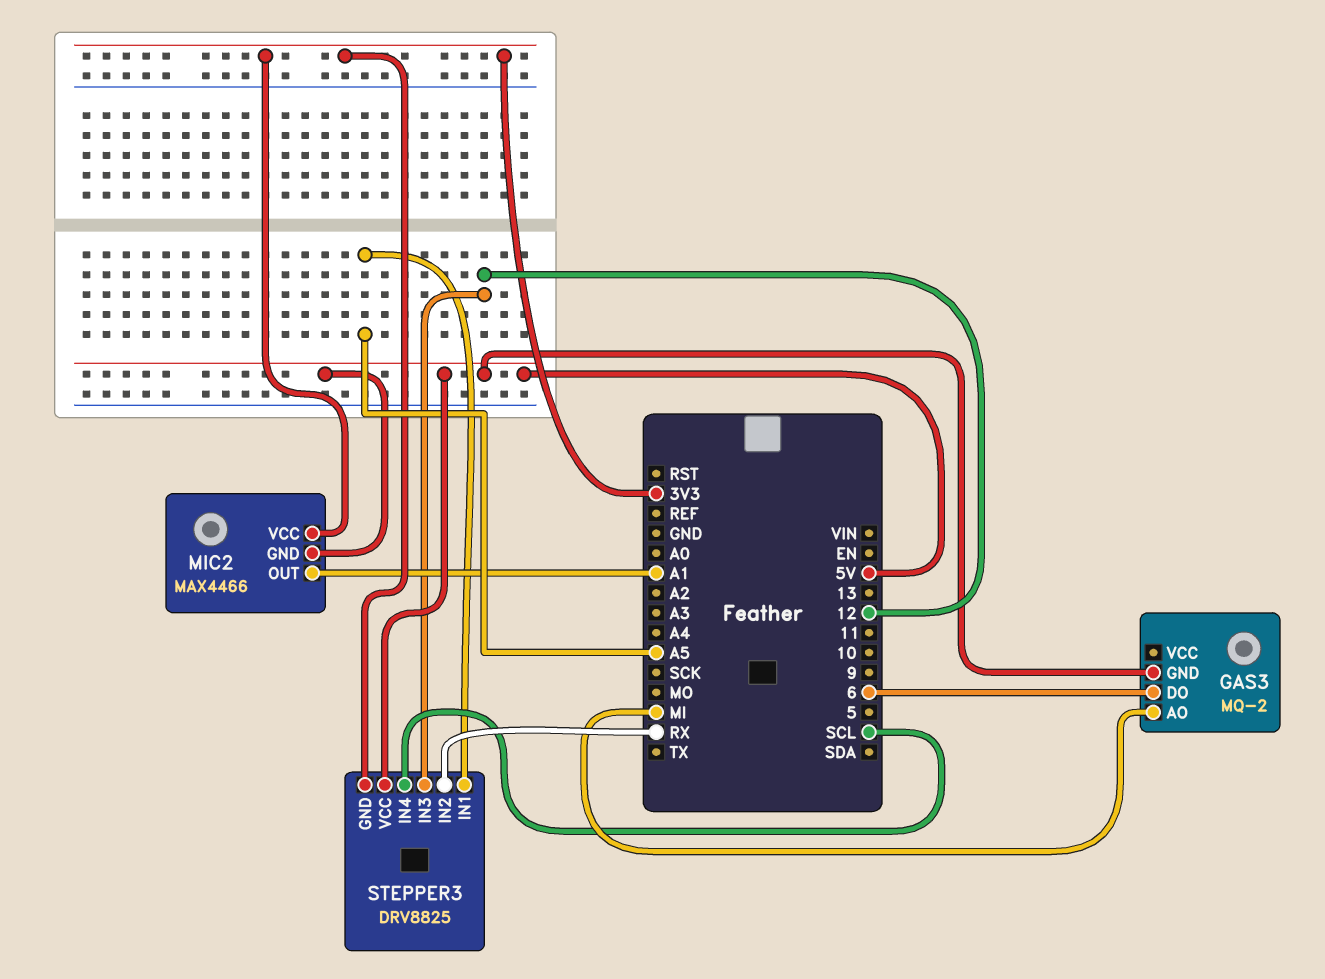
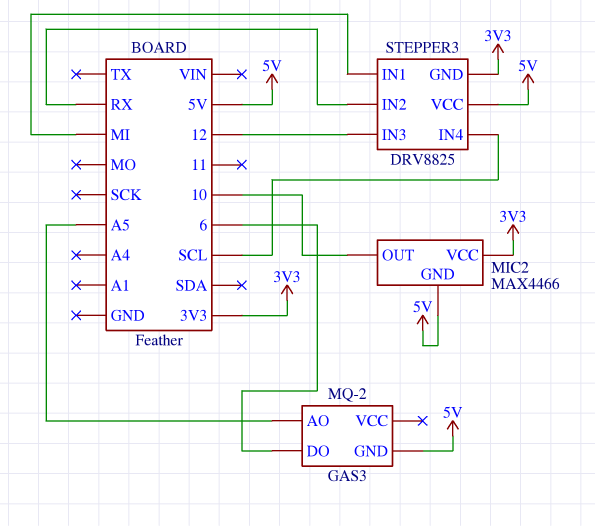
GAS3 pin AO: MI -> A5
MIC2 pin OUT: A1 -> 10
STEPPER3 pin IN1: A5 -> MI

